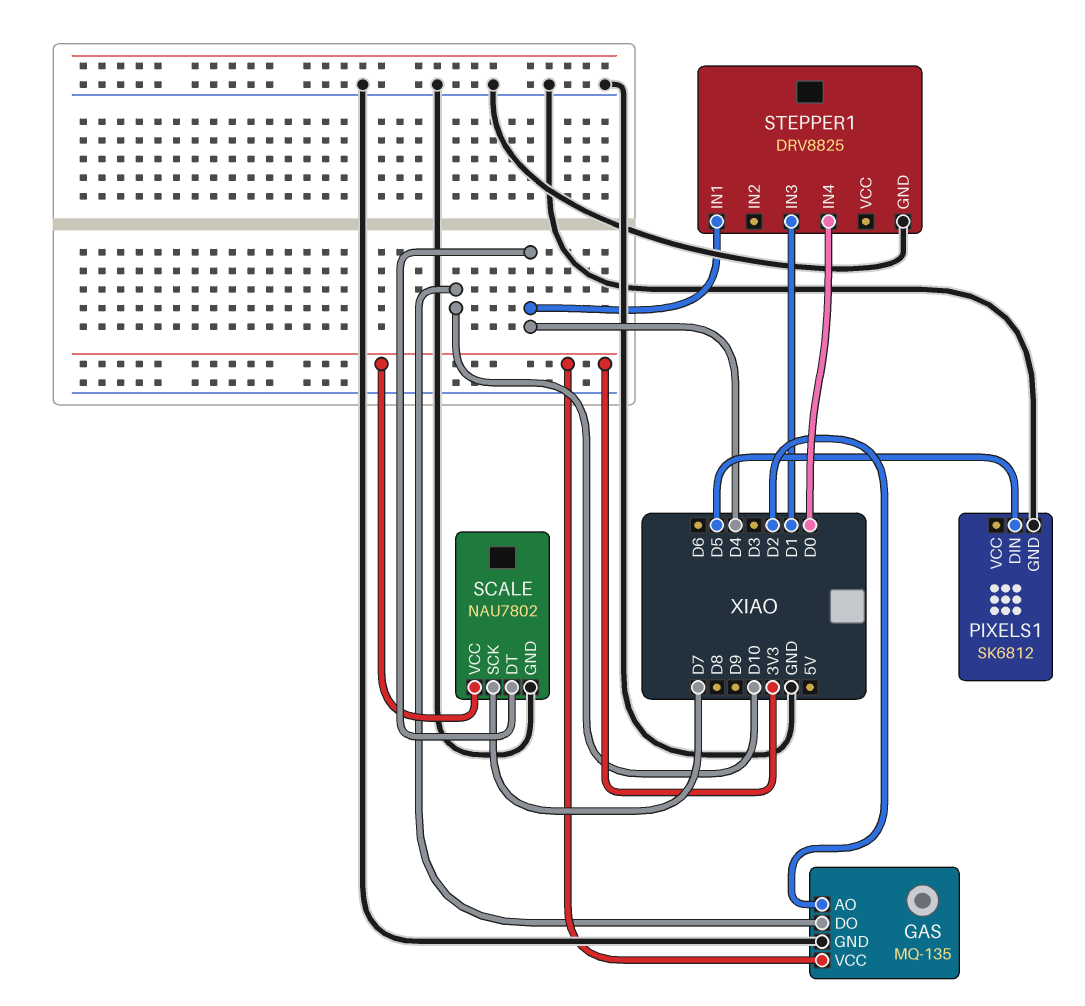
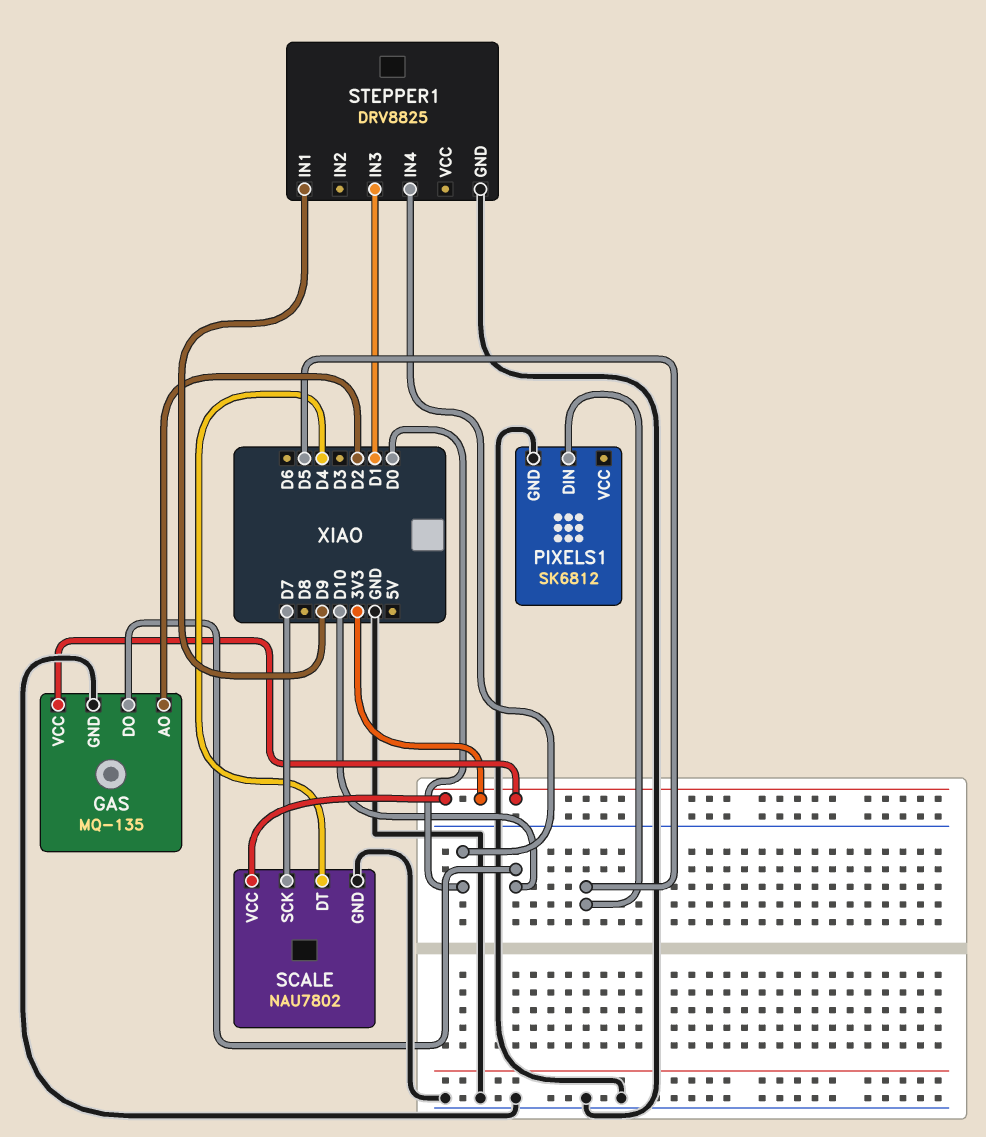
STEPPER1 pin IN1: D4 -> D9

